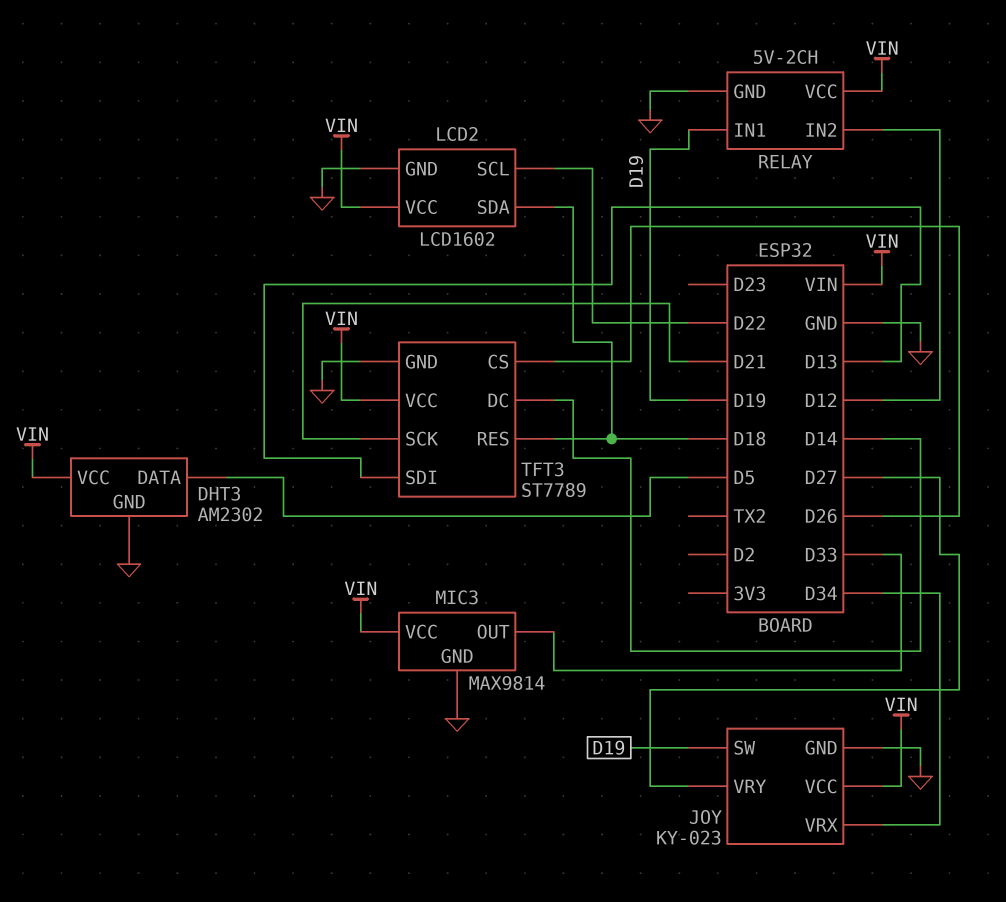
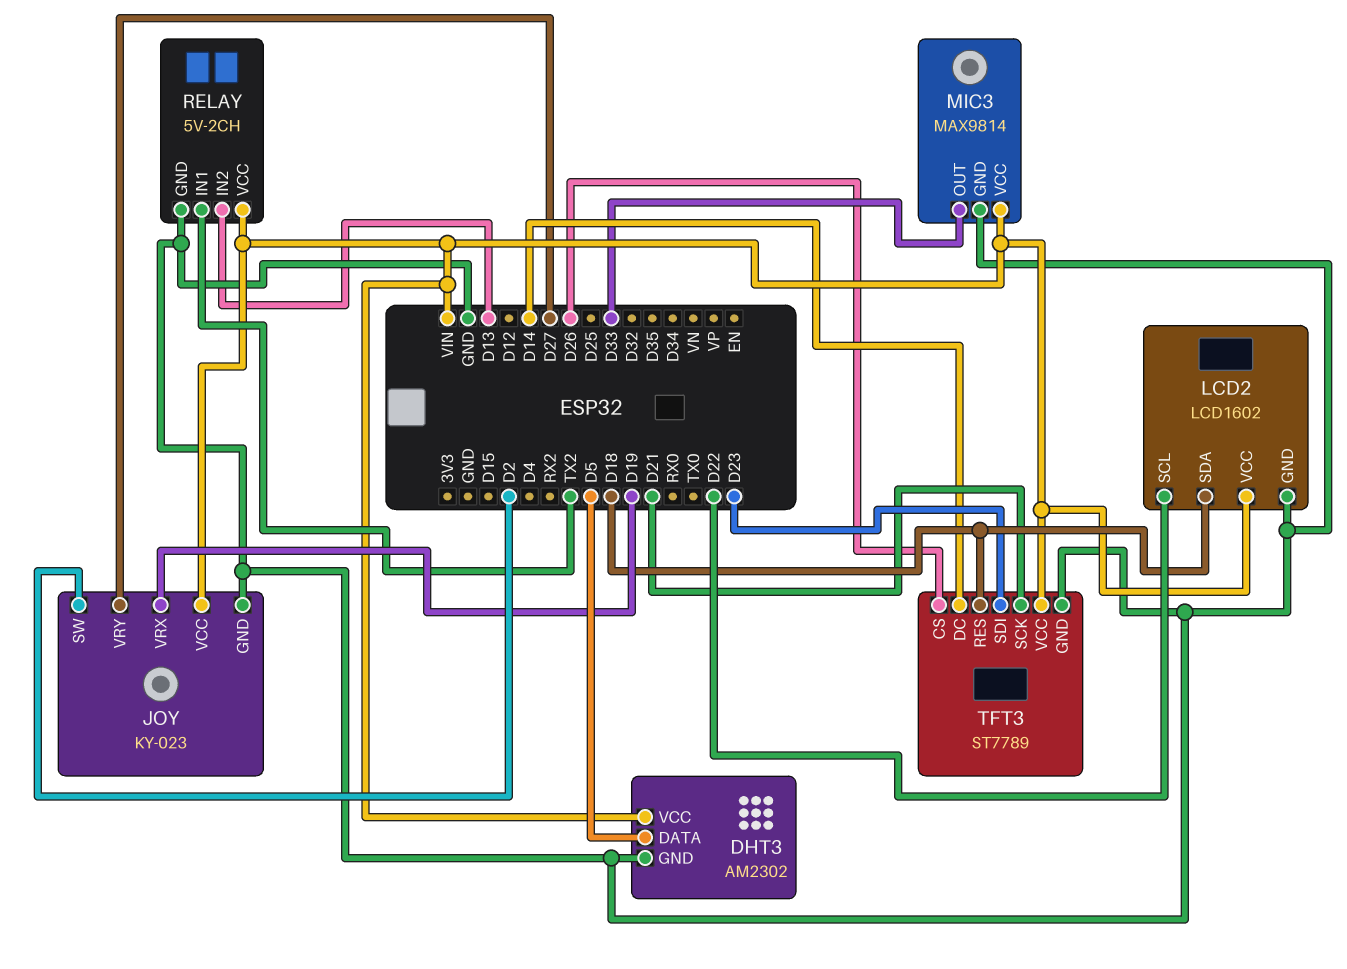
JOY pin SW: D19 -> D2
JOY pin VRX: D34 -> D19
RELAY pin IN1: D19 -> TX2
RELAY pin IN2: D12 -> D13
TFT3 pin SDI: D13 -> D23

